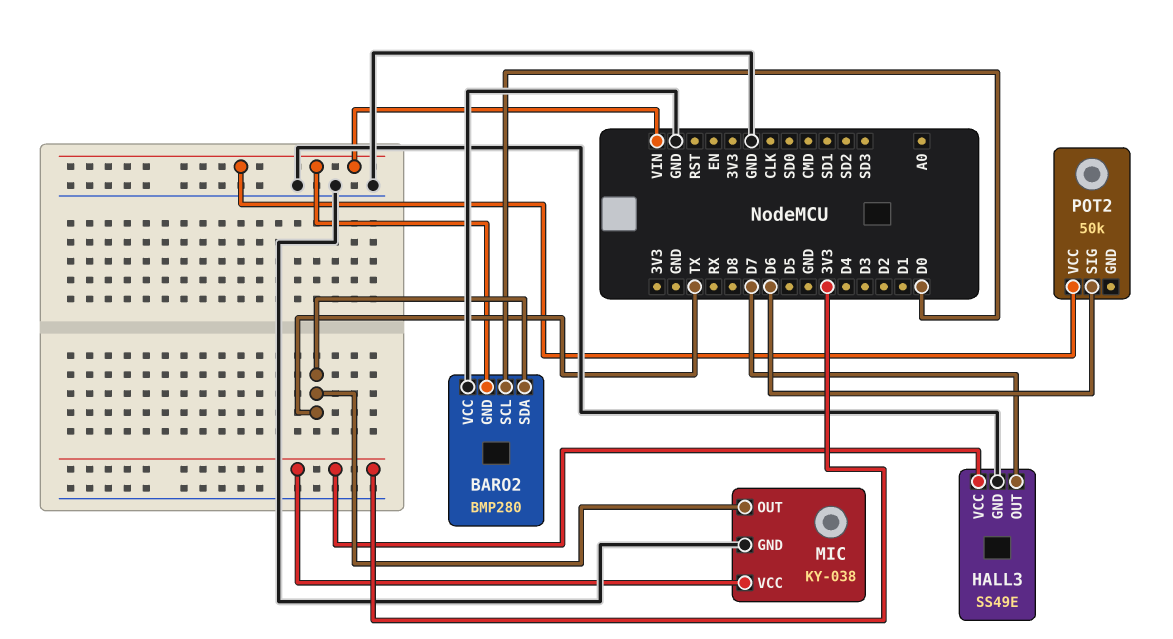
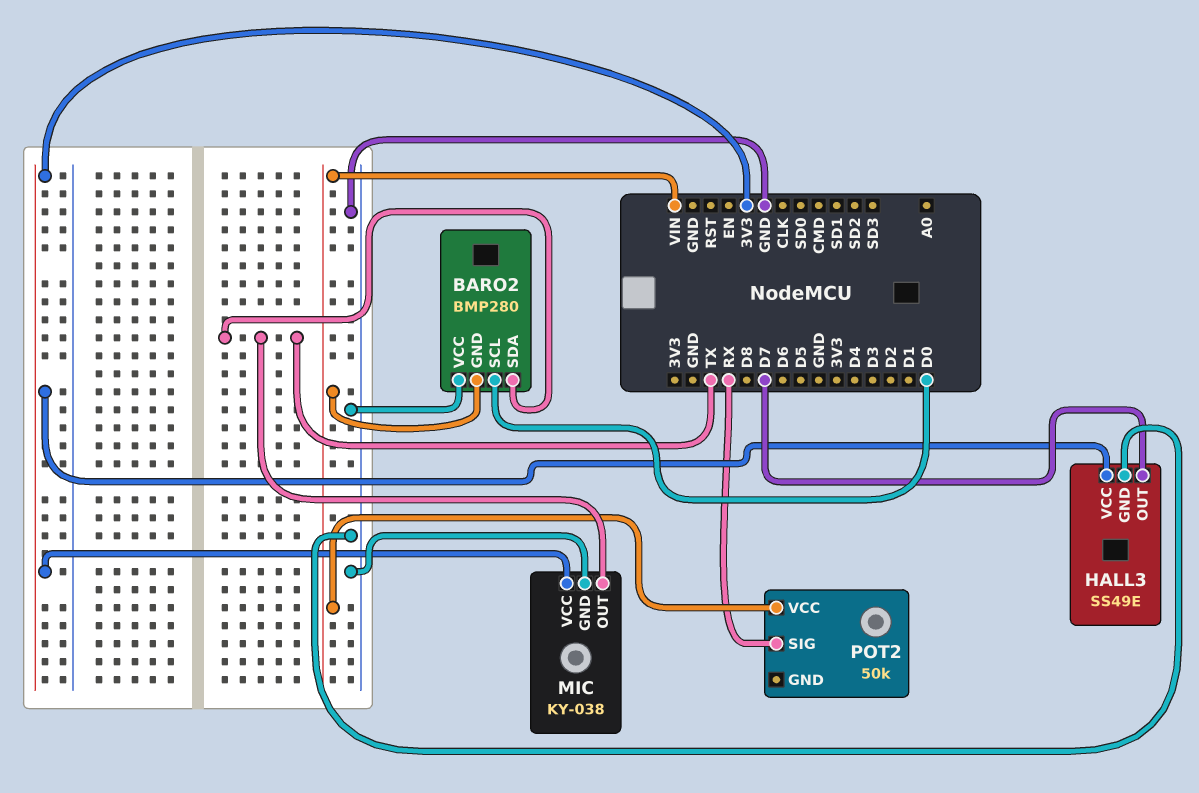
POT2 pin SIG: D6 -> RX

